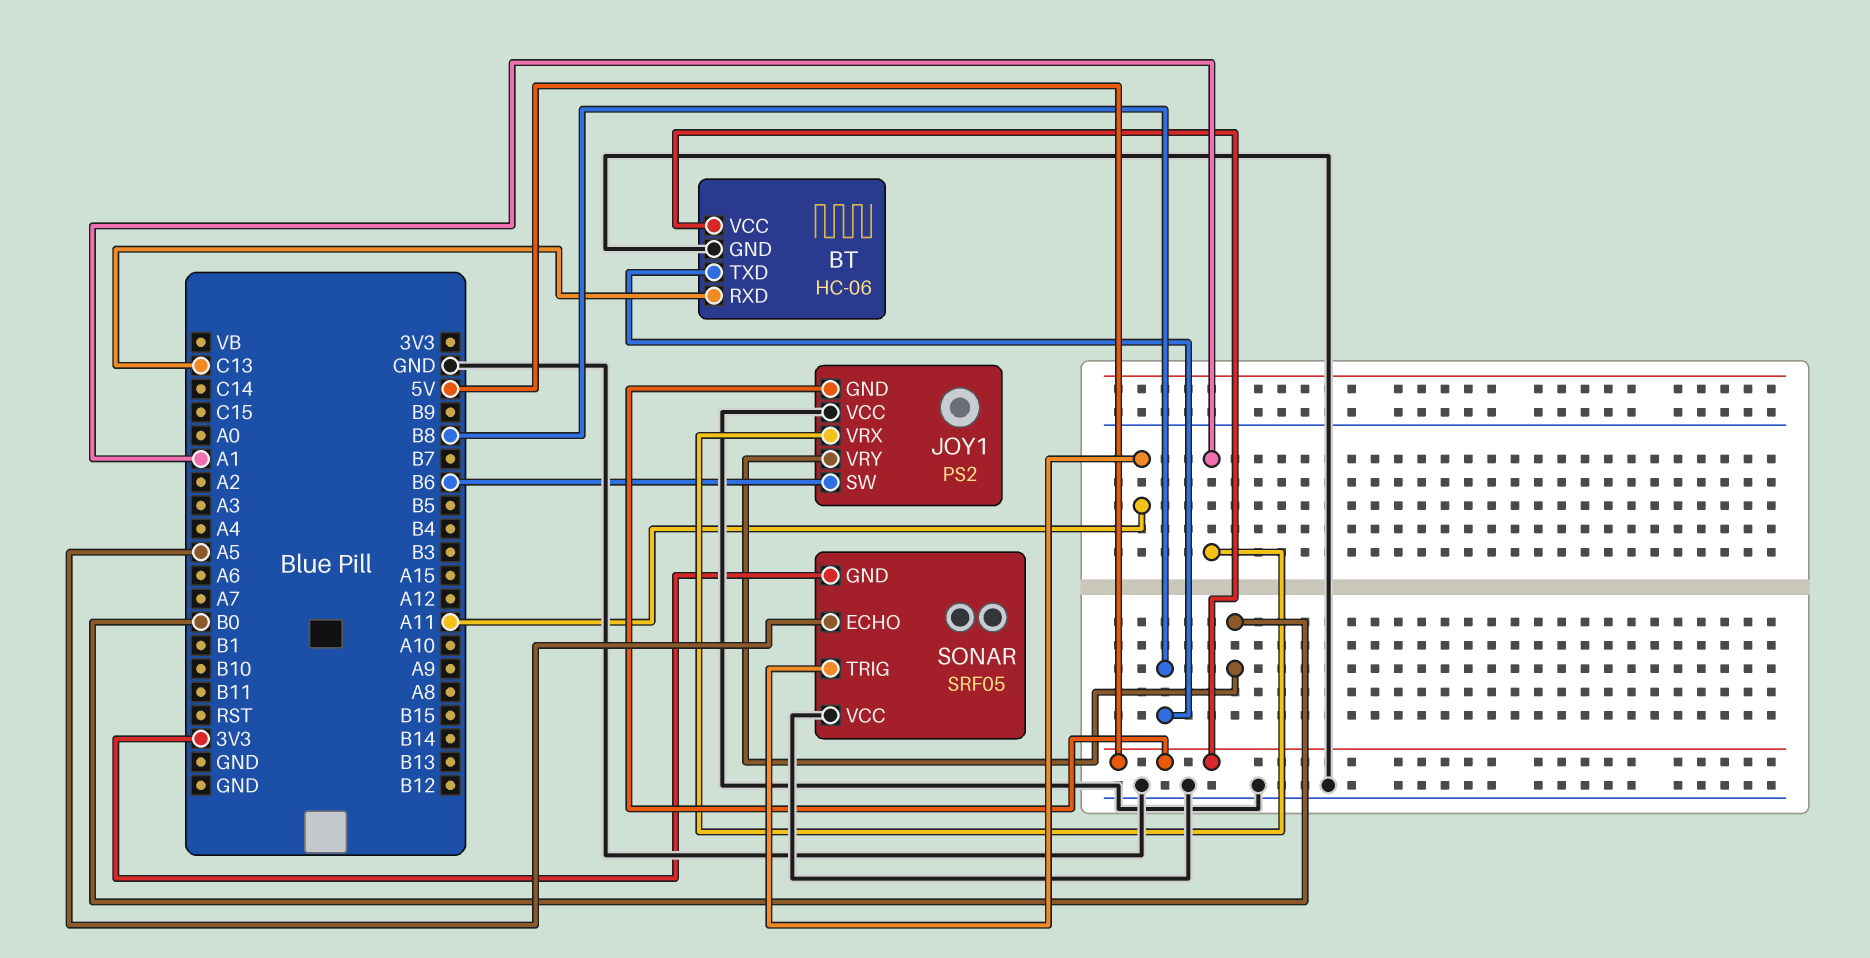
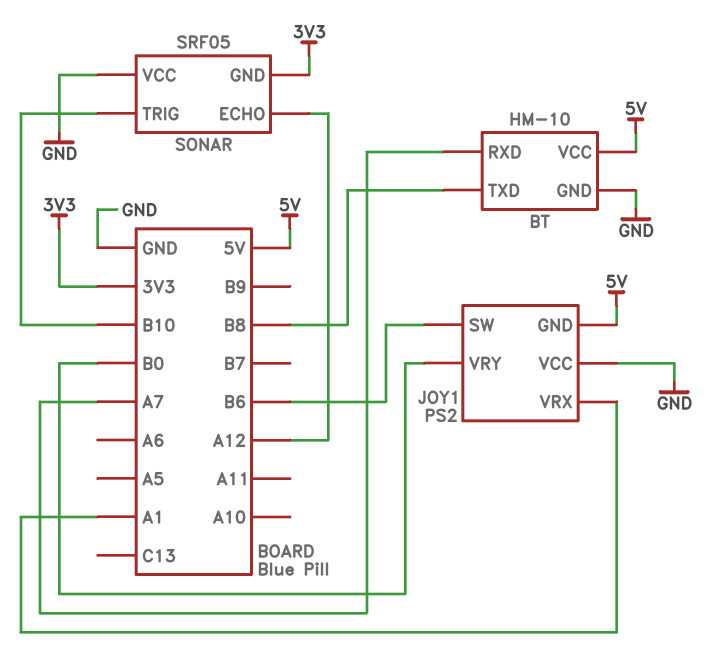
BT: HC-06 -> HM-10
BT pin RXD: C13 -> A7
SONAR pin ECHO: A5 -> A12
SONAR pin TRIG: A11 -> B10

